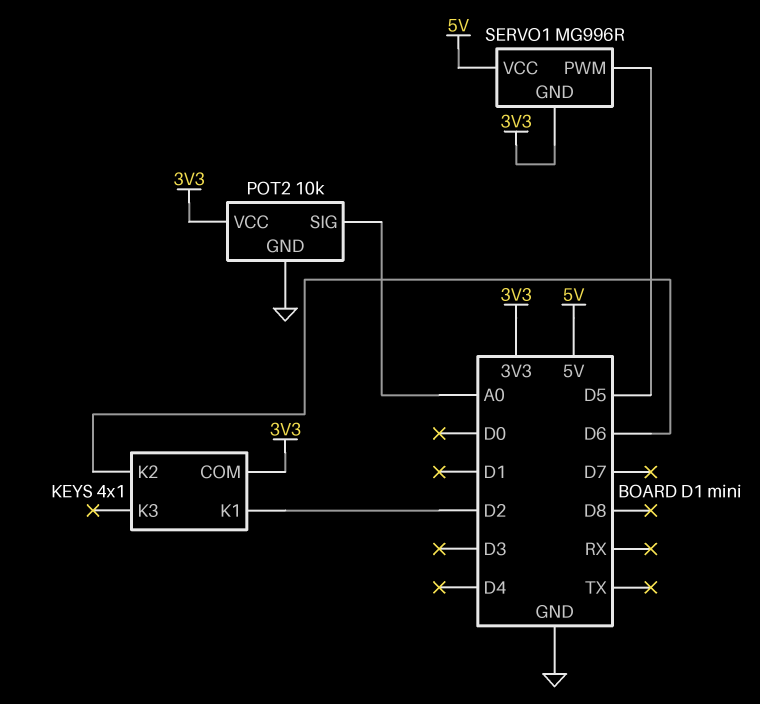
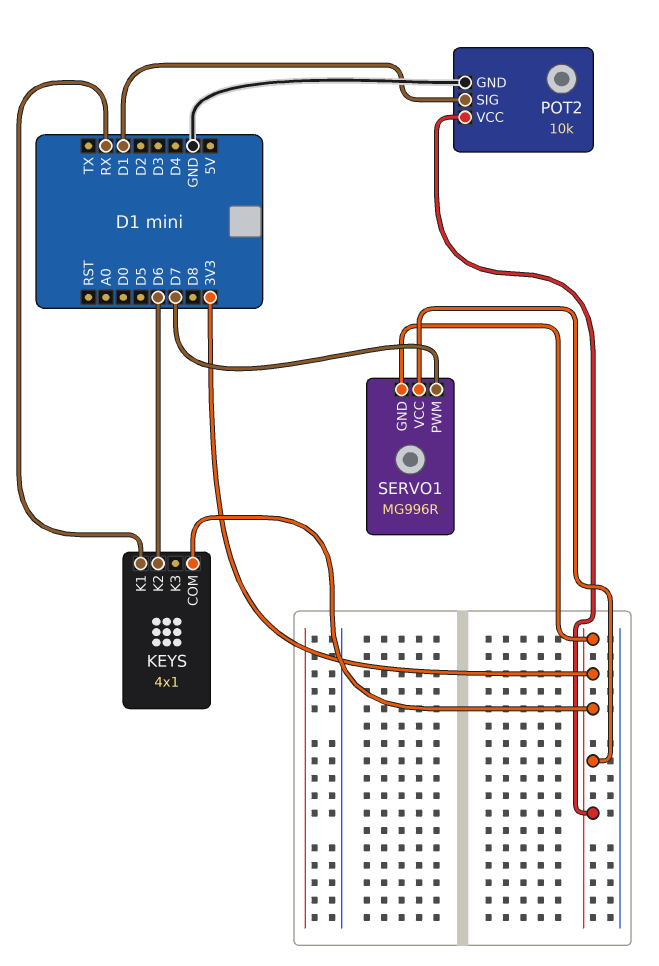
KEYS pin K1: D2 -> RX
POT2 pin SIG: A0 -> D1
SERVO1 pin PWM: D5 -> D7
SERVO1 pin VCC: 5V -> 3V3

